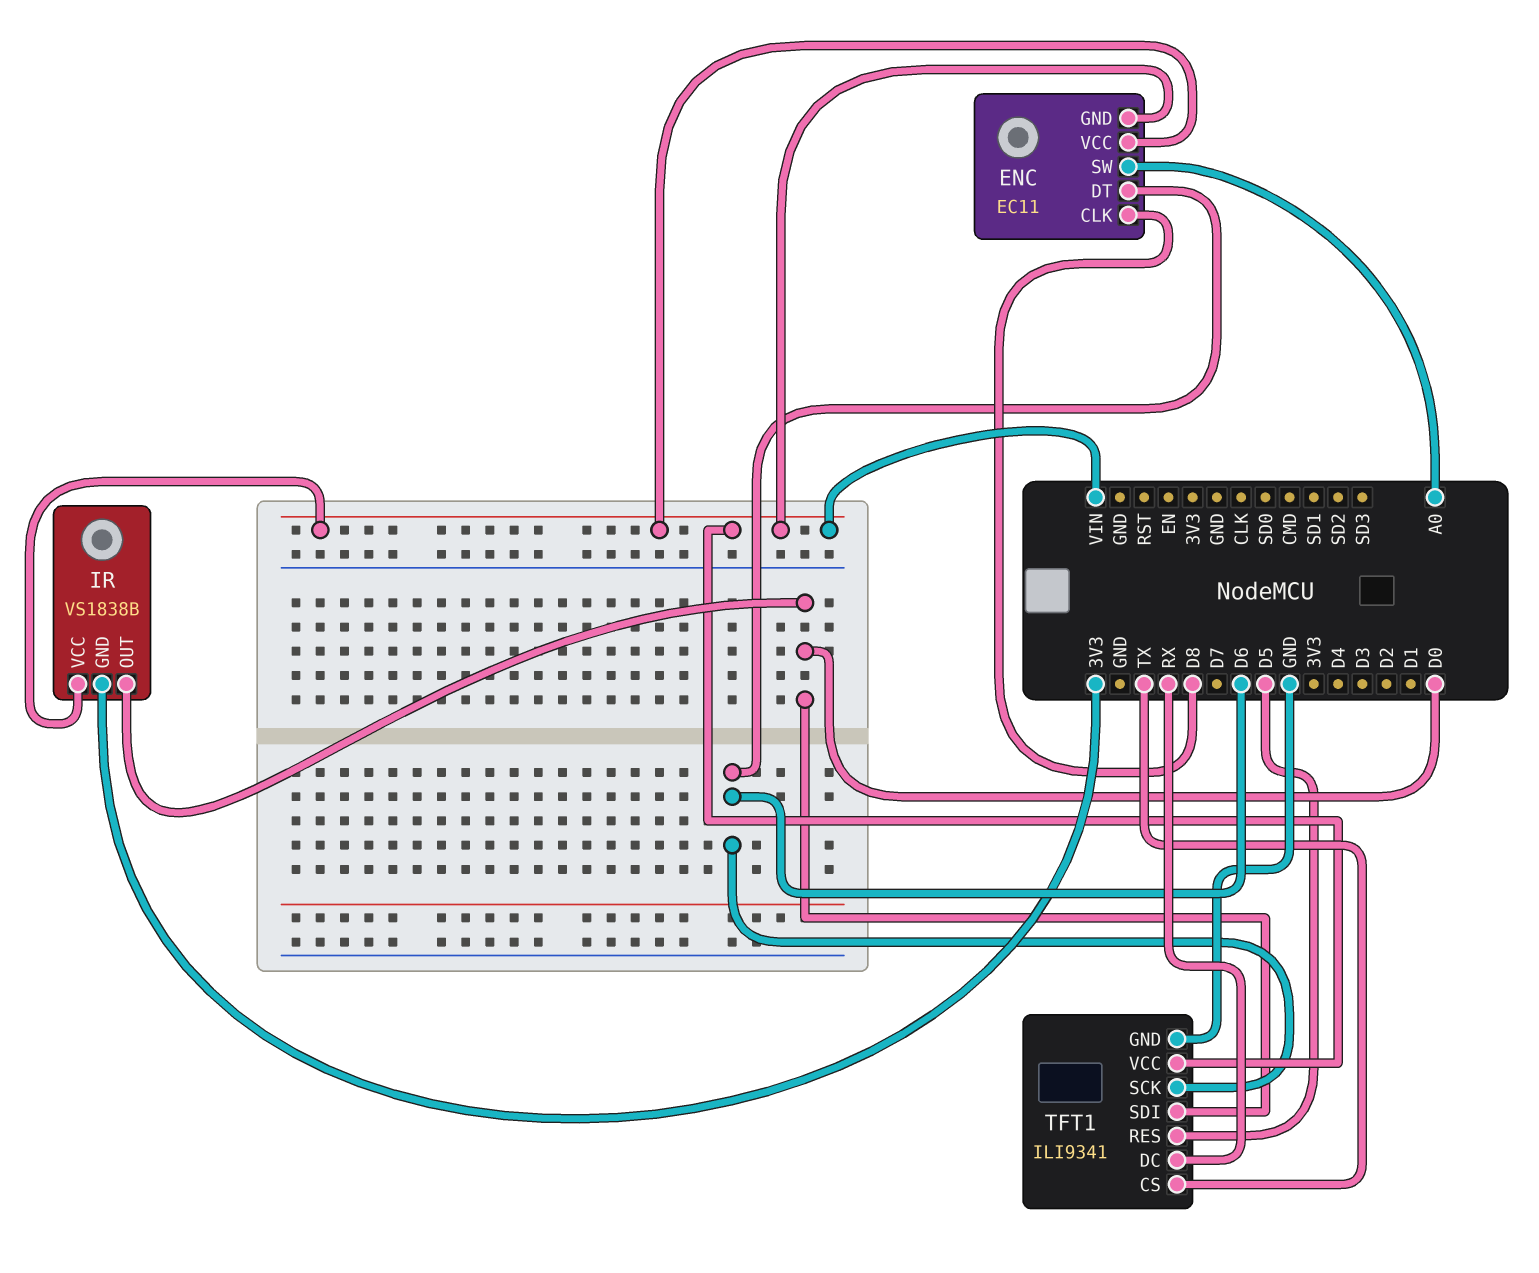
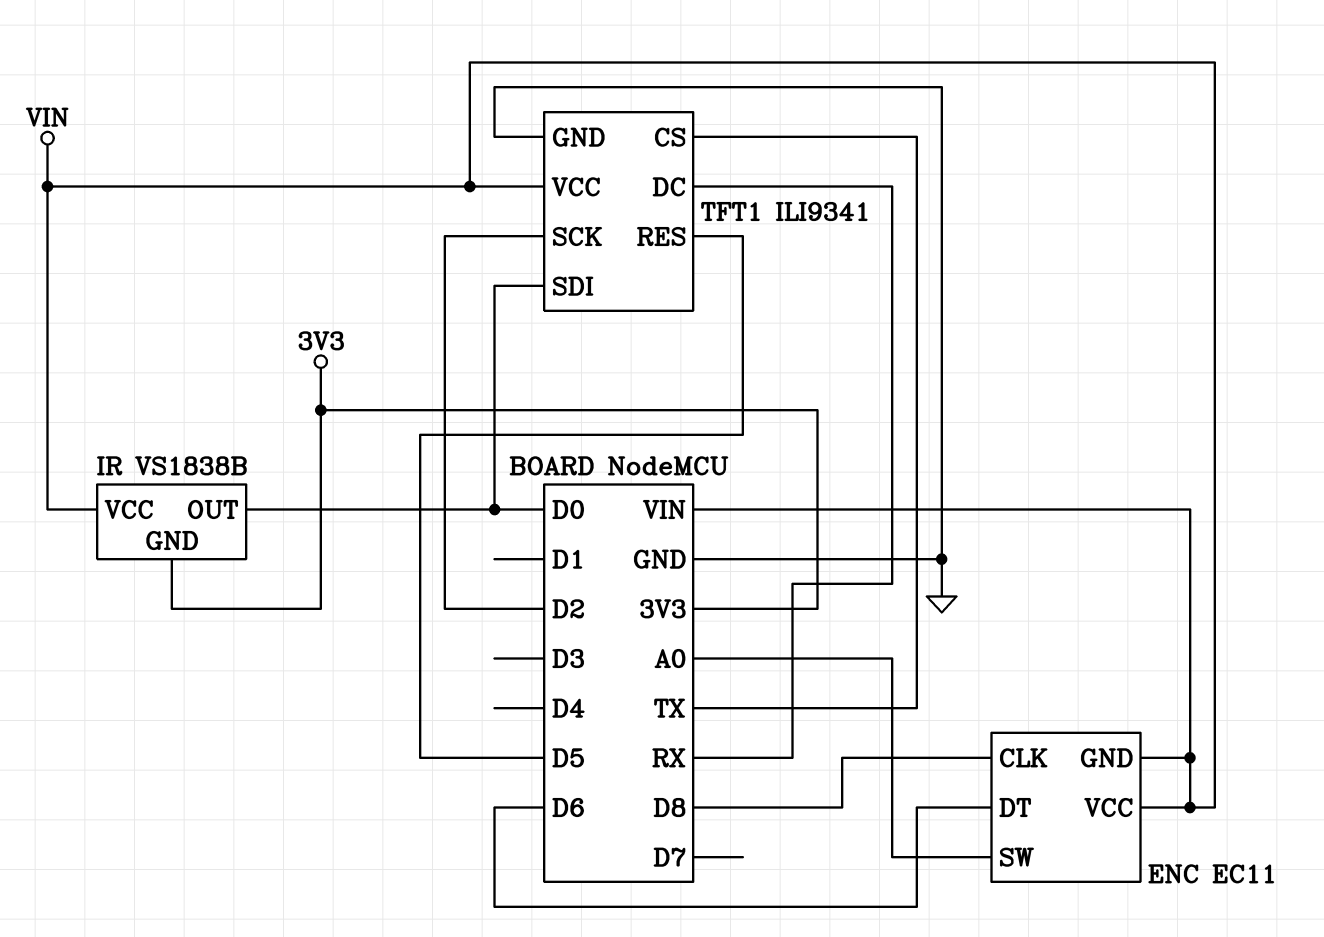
TFT1 pin SCK: D6 -> D2

